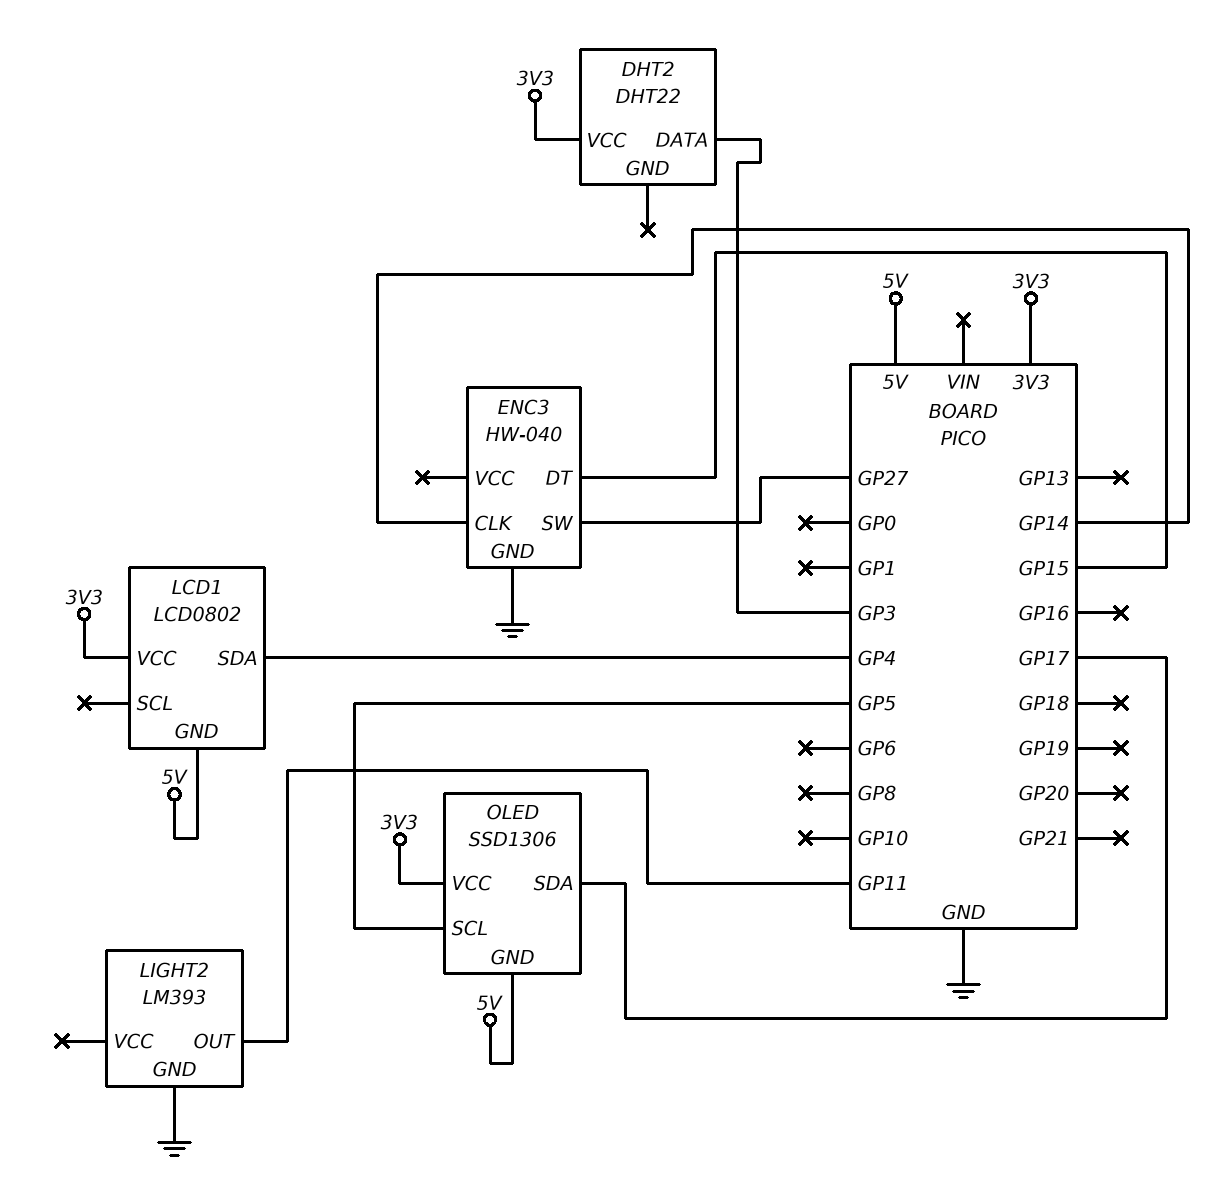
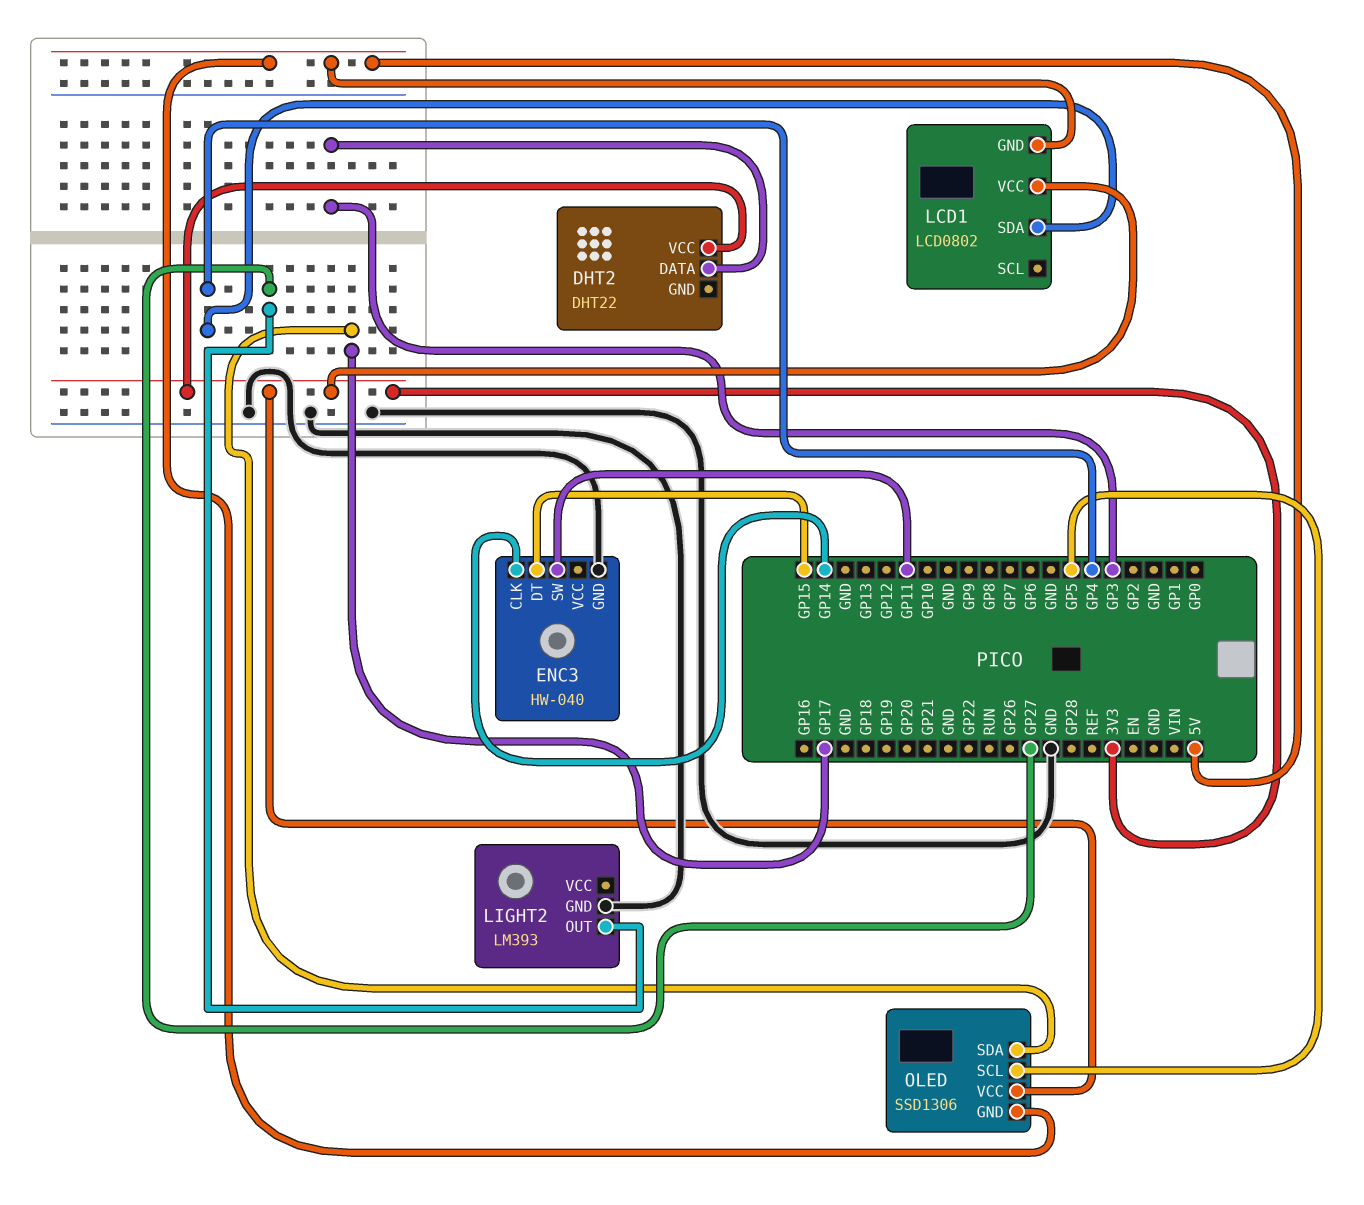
ENC3 pin SW: GP27 -> GP11
LIGHT2 pin OUT: GP11 -> GP27

